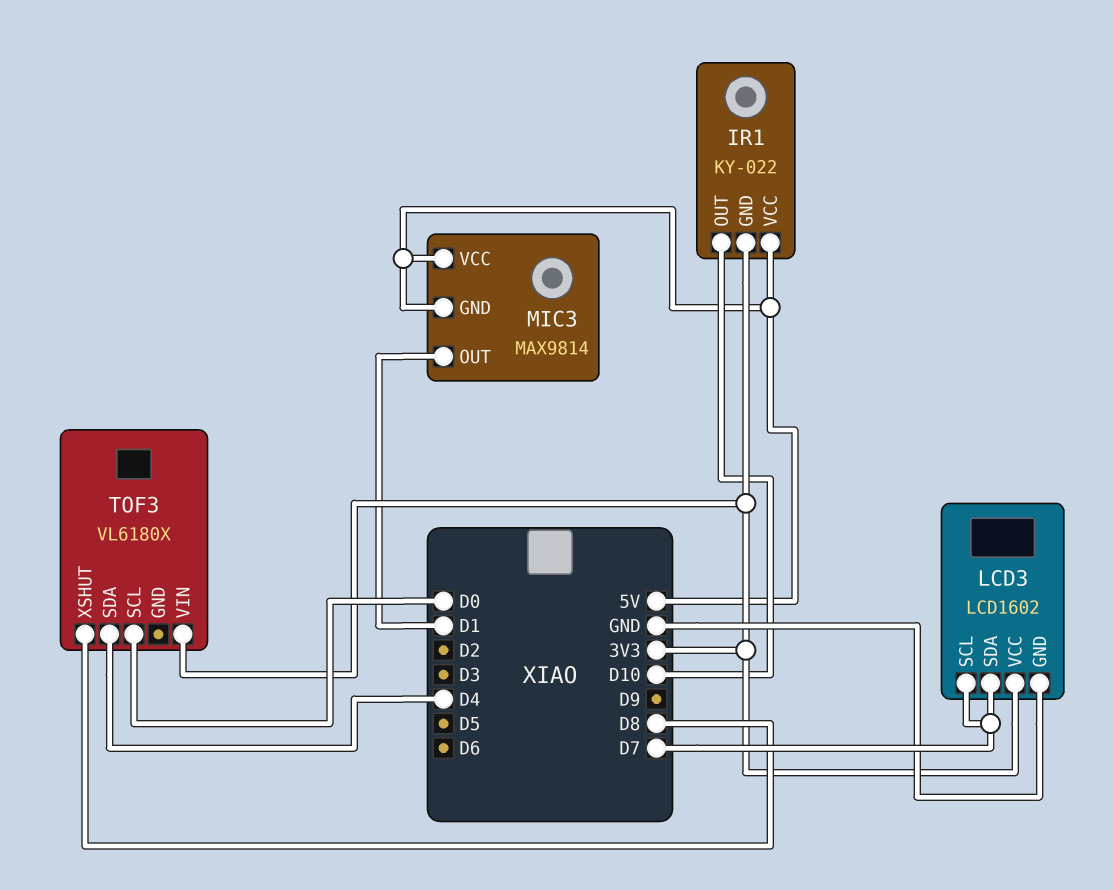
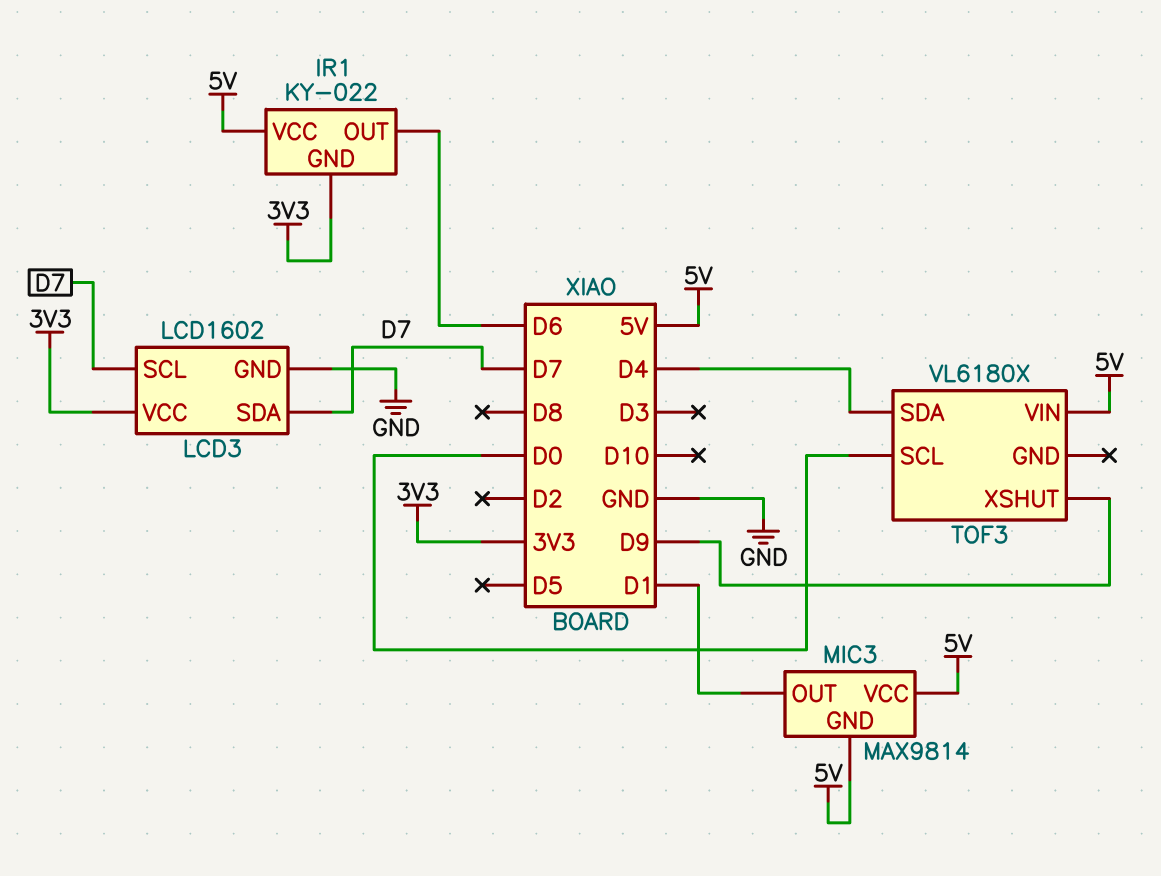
IR1 pin OUT: D10 -> D6
TOF3 pin VIN: 3V3 -> 5V
TOF3 pin XSHUT: D8 -> D9

